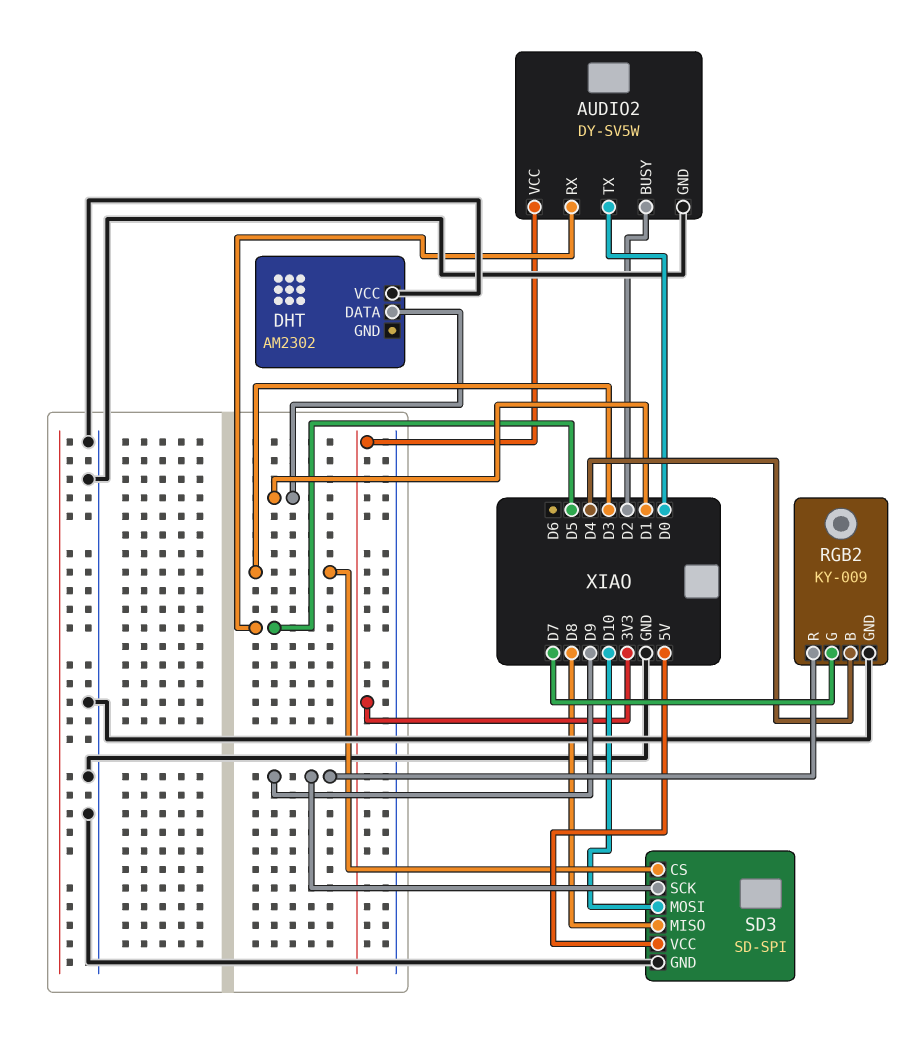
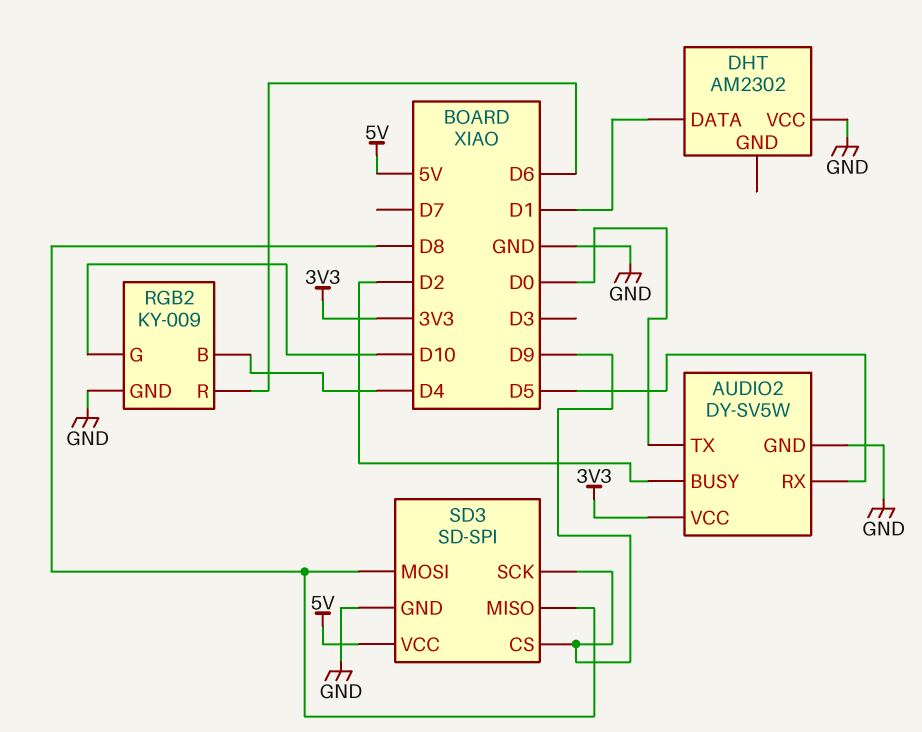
RGB2 pin G: D7 -> D10
RGB2 pin R: D9 -> D6
SD3 pin CS: D3 -> D9
SD3 pin MOSI: D10 -> D8

